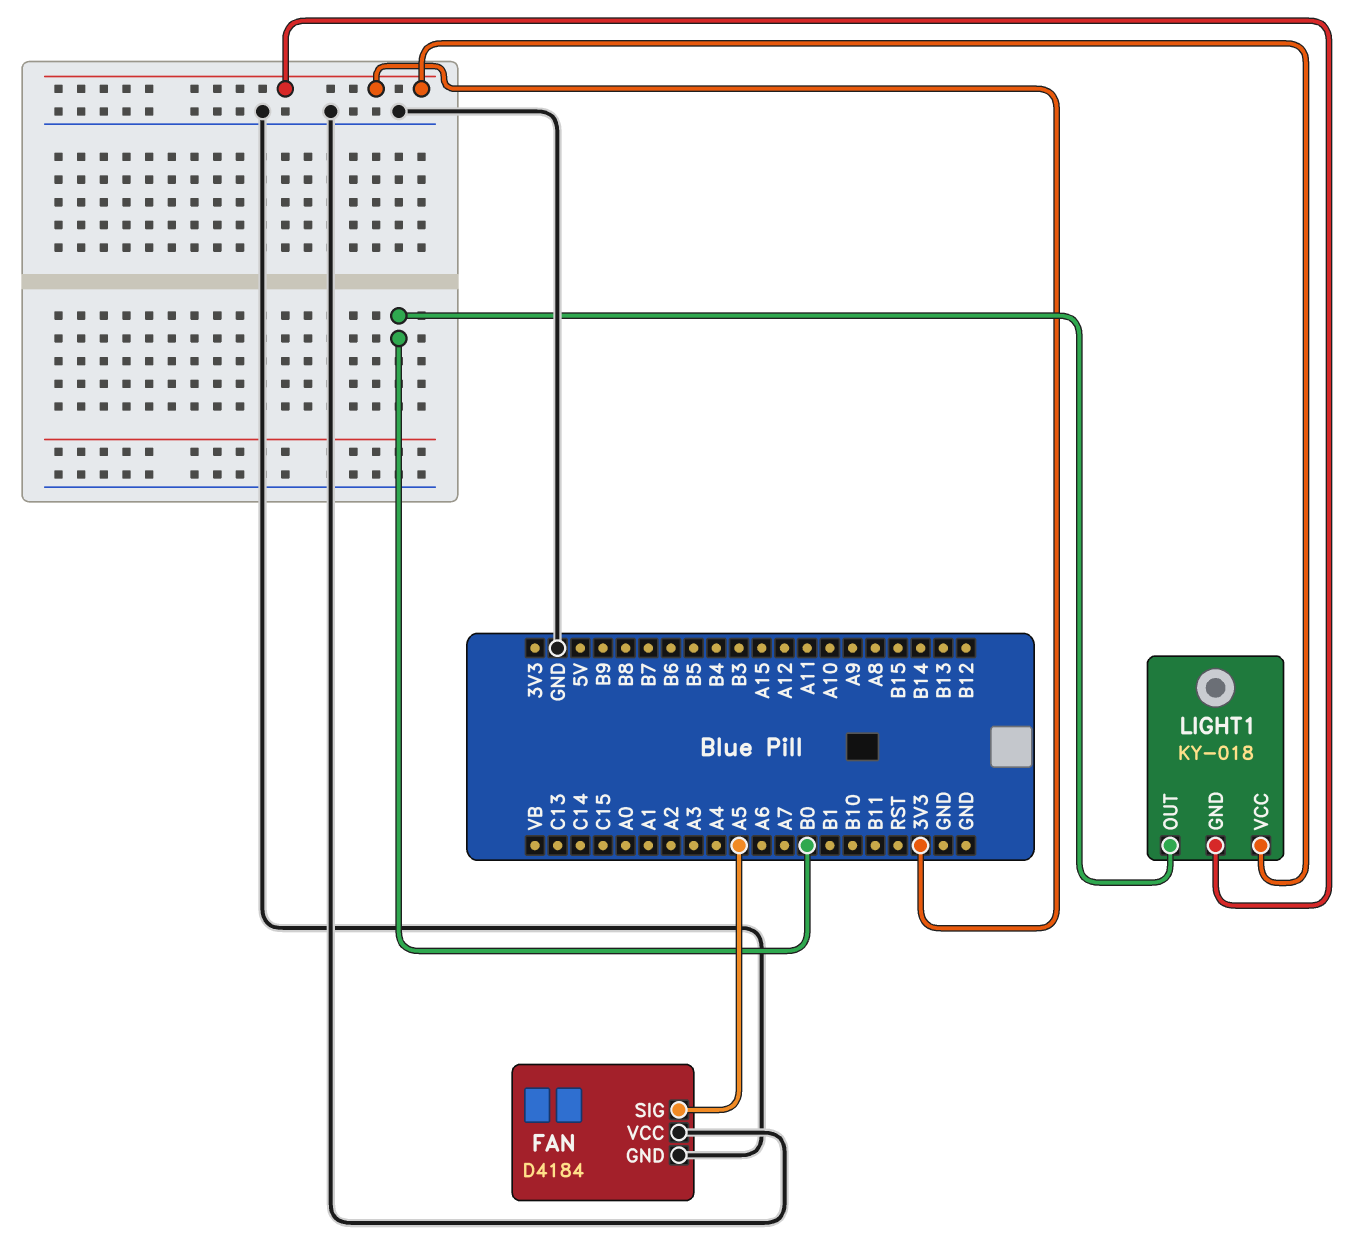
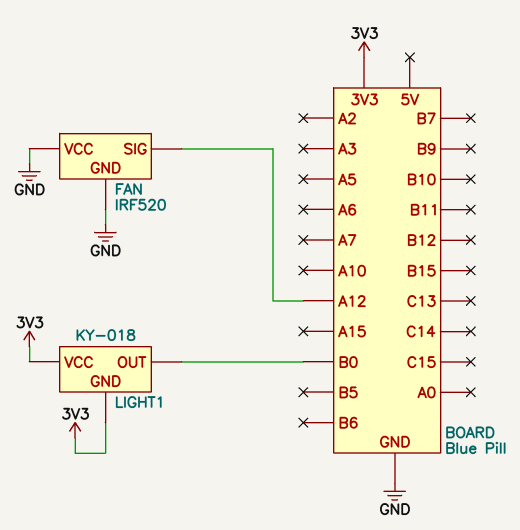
FAN: D4184 -> IRF520
FAN pin SIG: A5 -> A12

